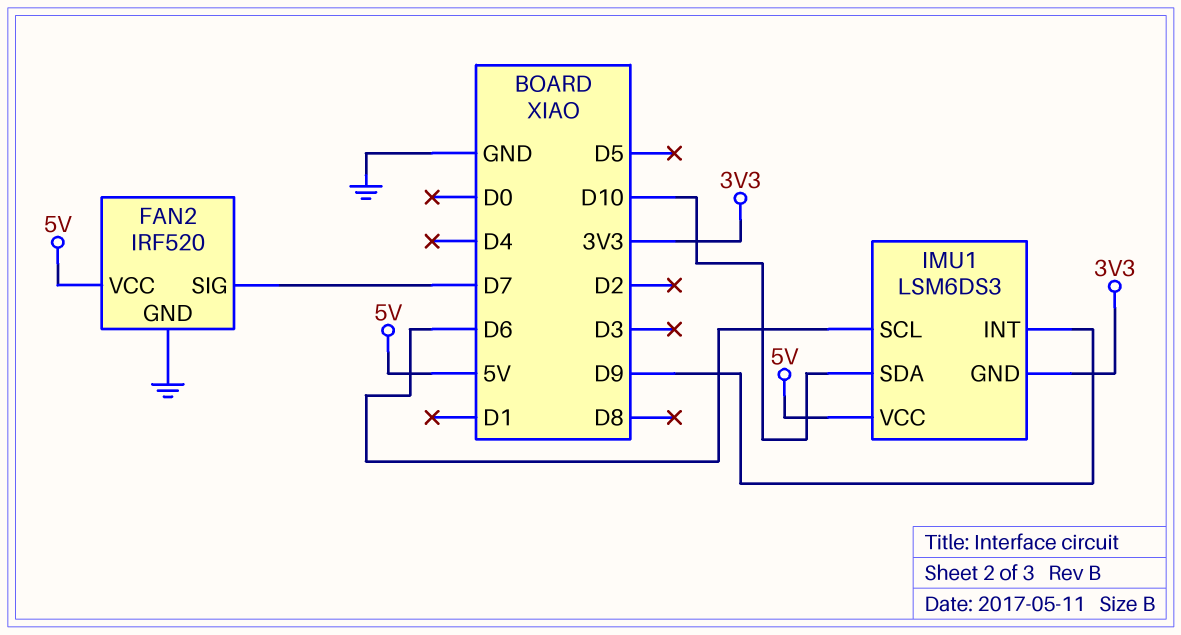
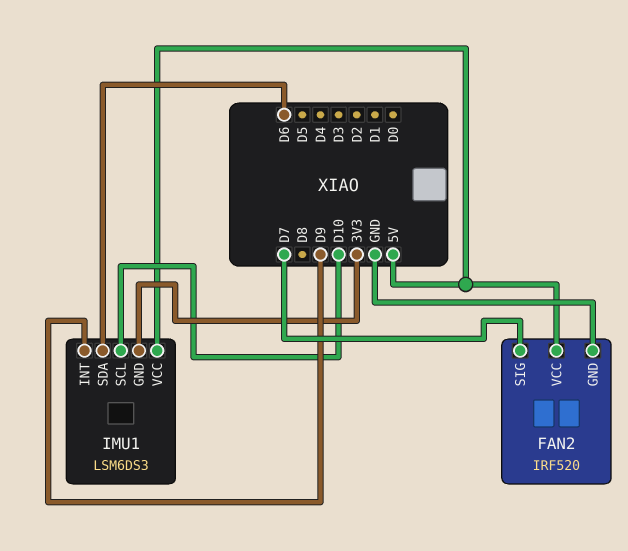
IMU1 pin SCL: D6 -> D10
IMU1 pin SDA: D10 -> D6

